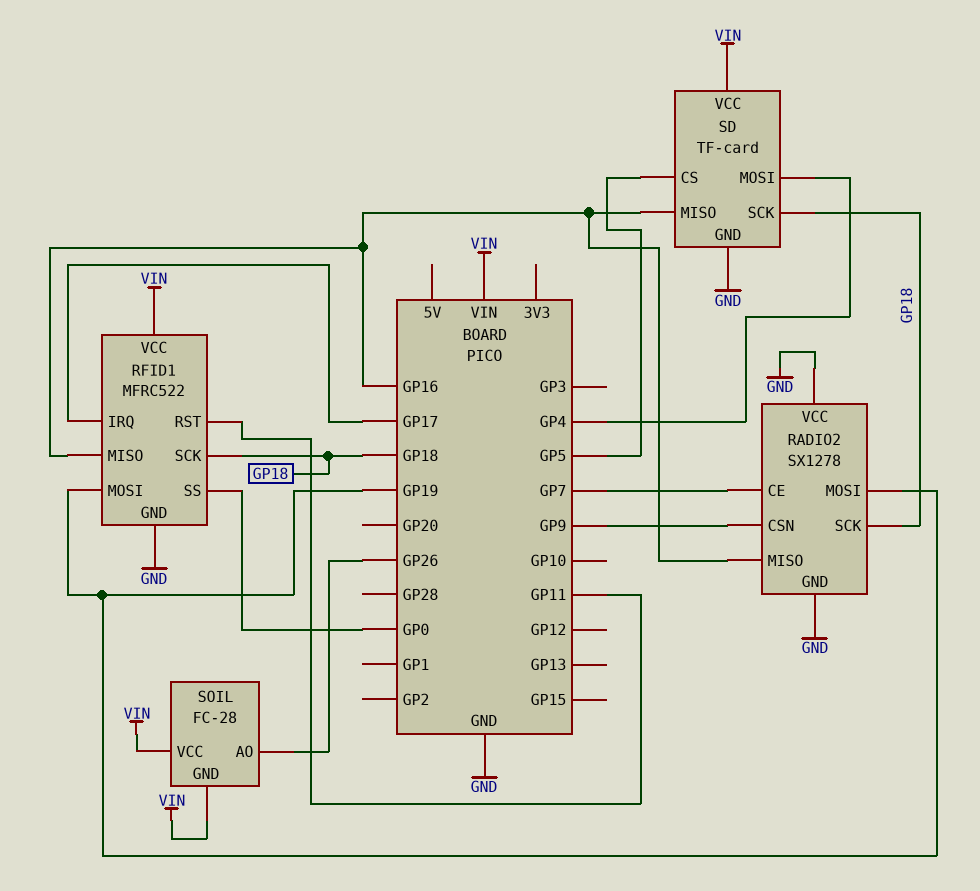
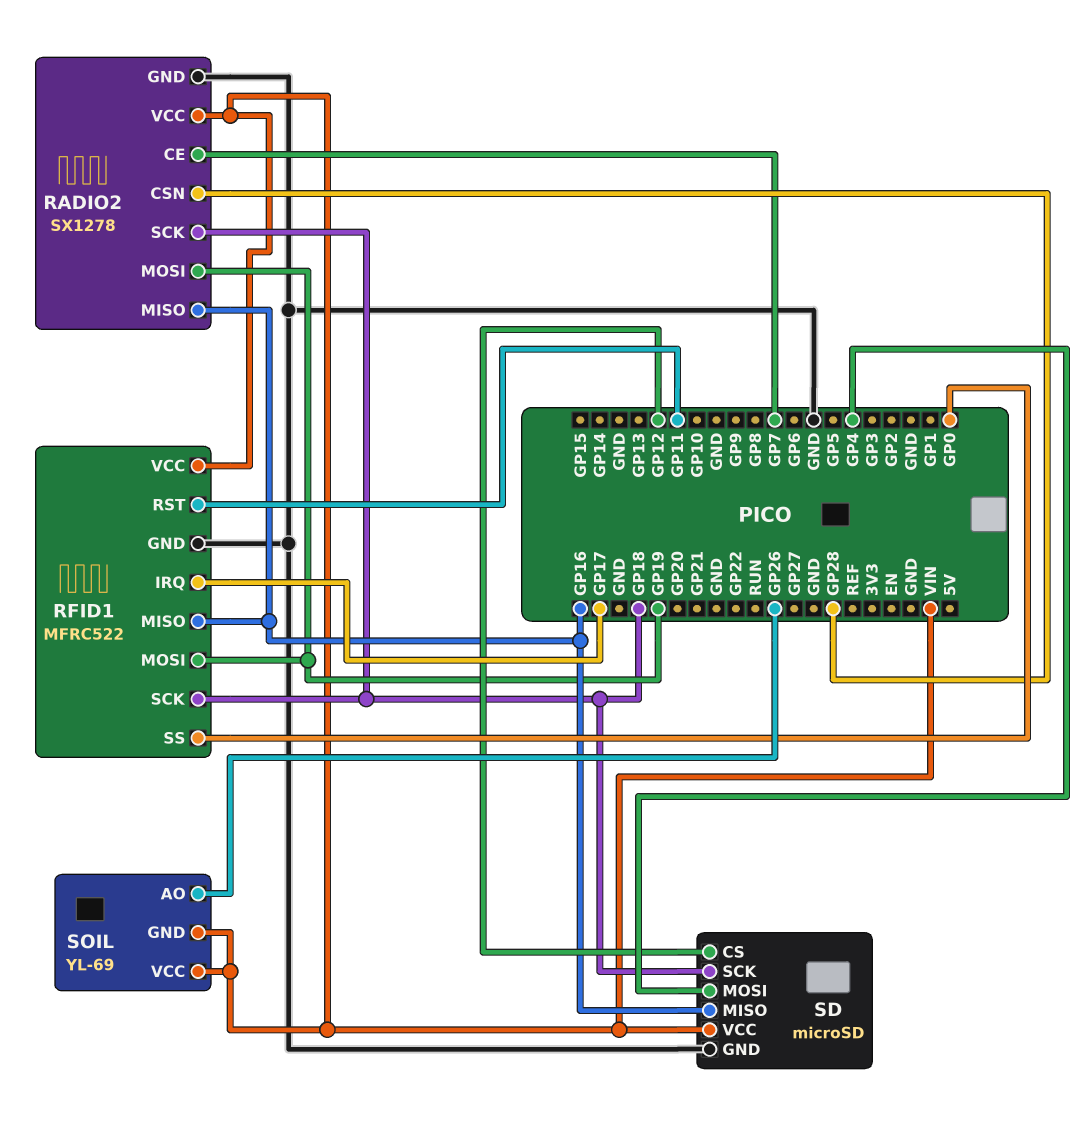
RADIO2 pin CSN: GP9 -> GP28
RADIO2 pin VCC: GND -> VIN
SD: TF-card -> microSD
SD pin CS: GP5 -> GP12
SOIL: FC-28 -> YL-69

